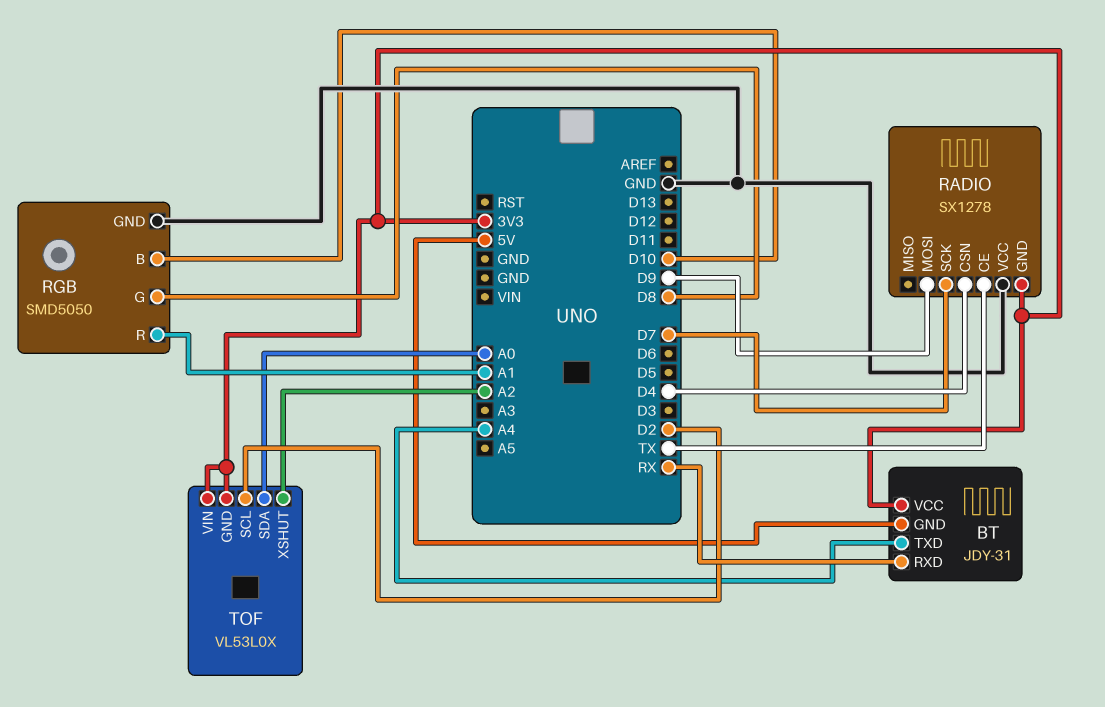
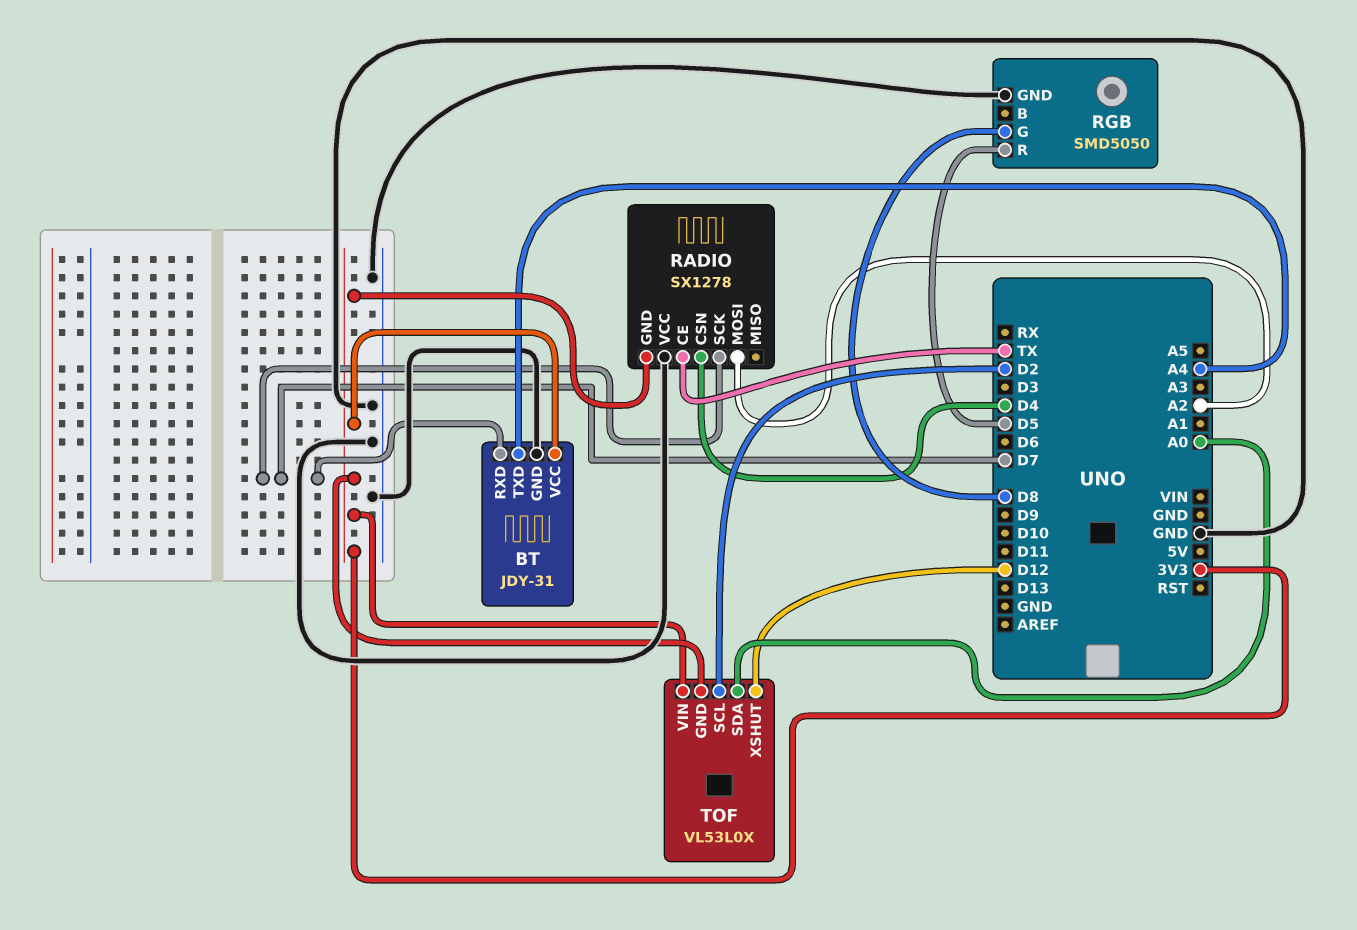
BT pin GND: 5V -> GND
BT pin RXD: RX -> D7
RADIO pin MOSI: D9 -> A2
RGB pin B: D10 -> none
RGB pin R: A1 -> D5
TOF pin XSHUT: A2 -> D12

